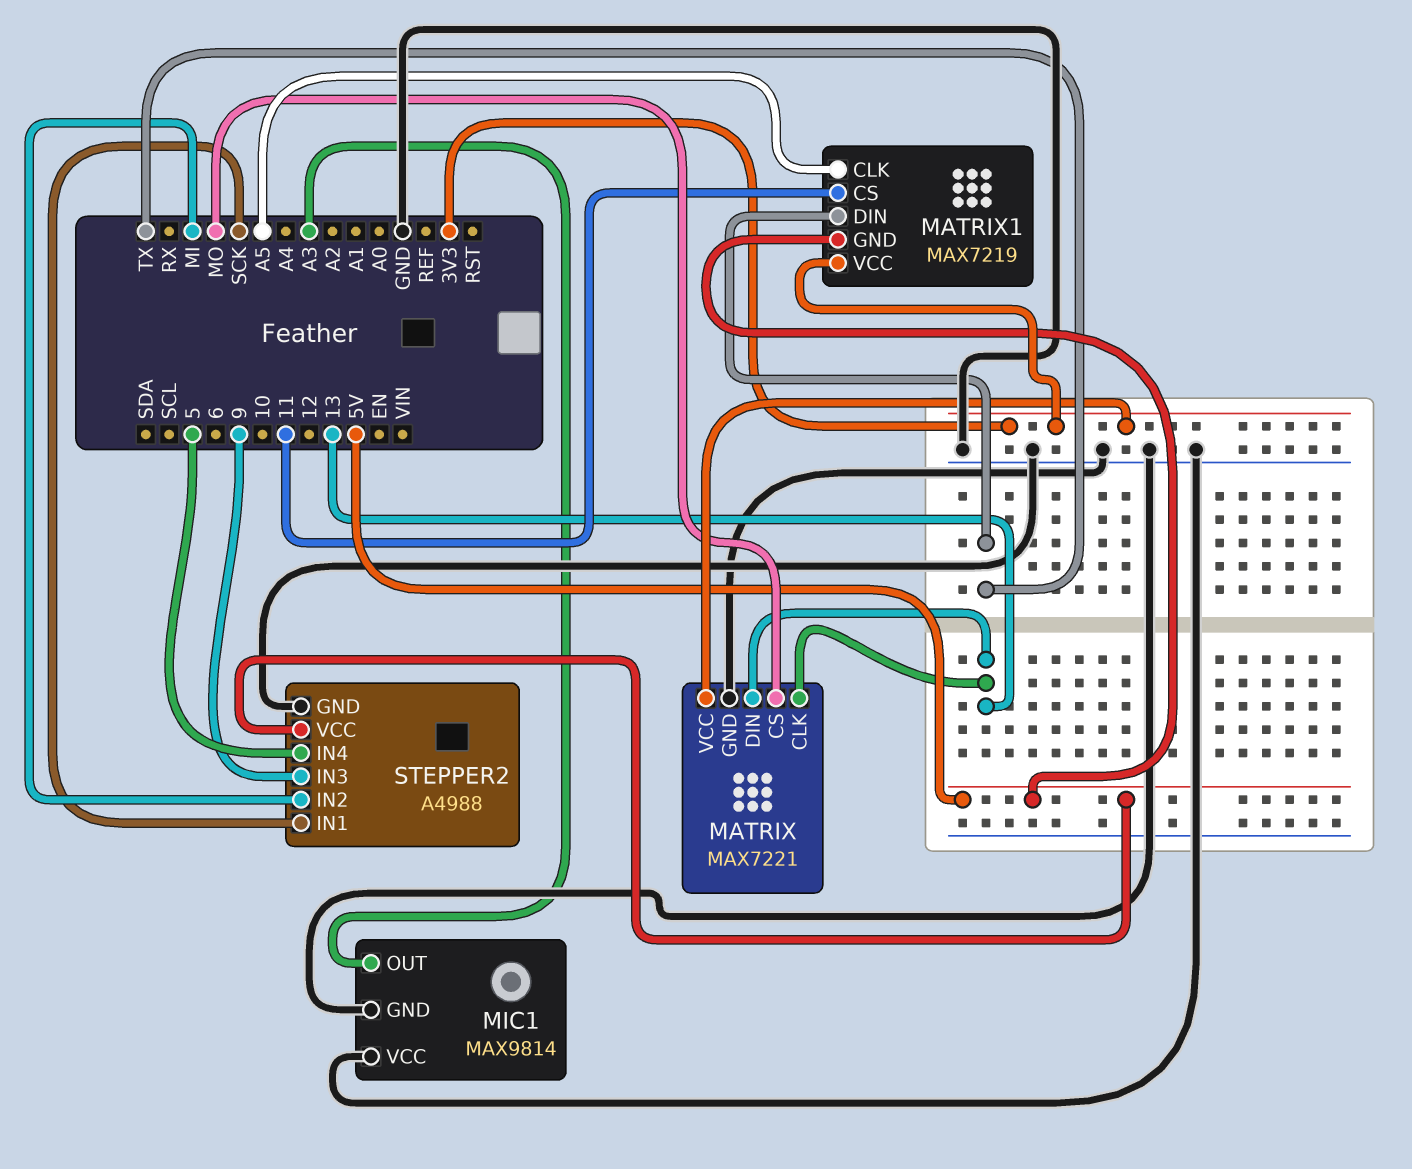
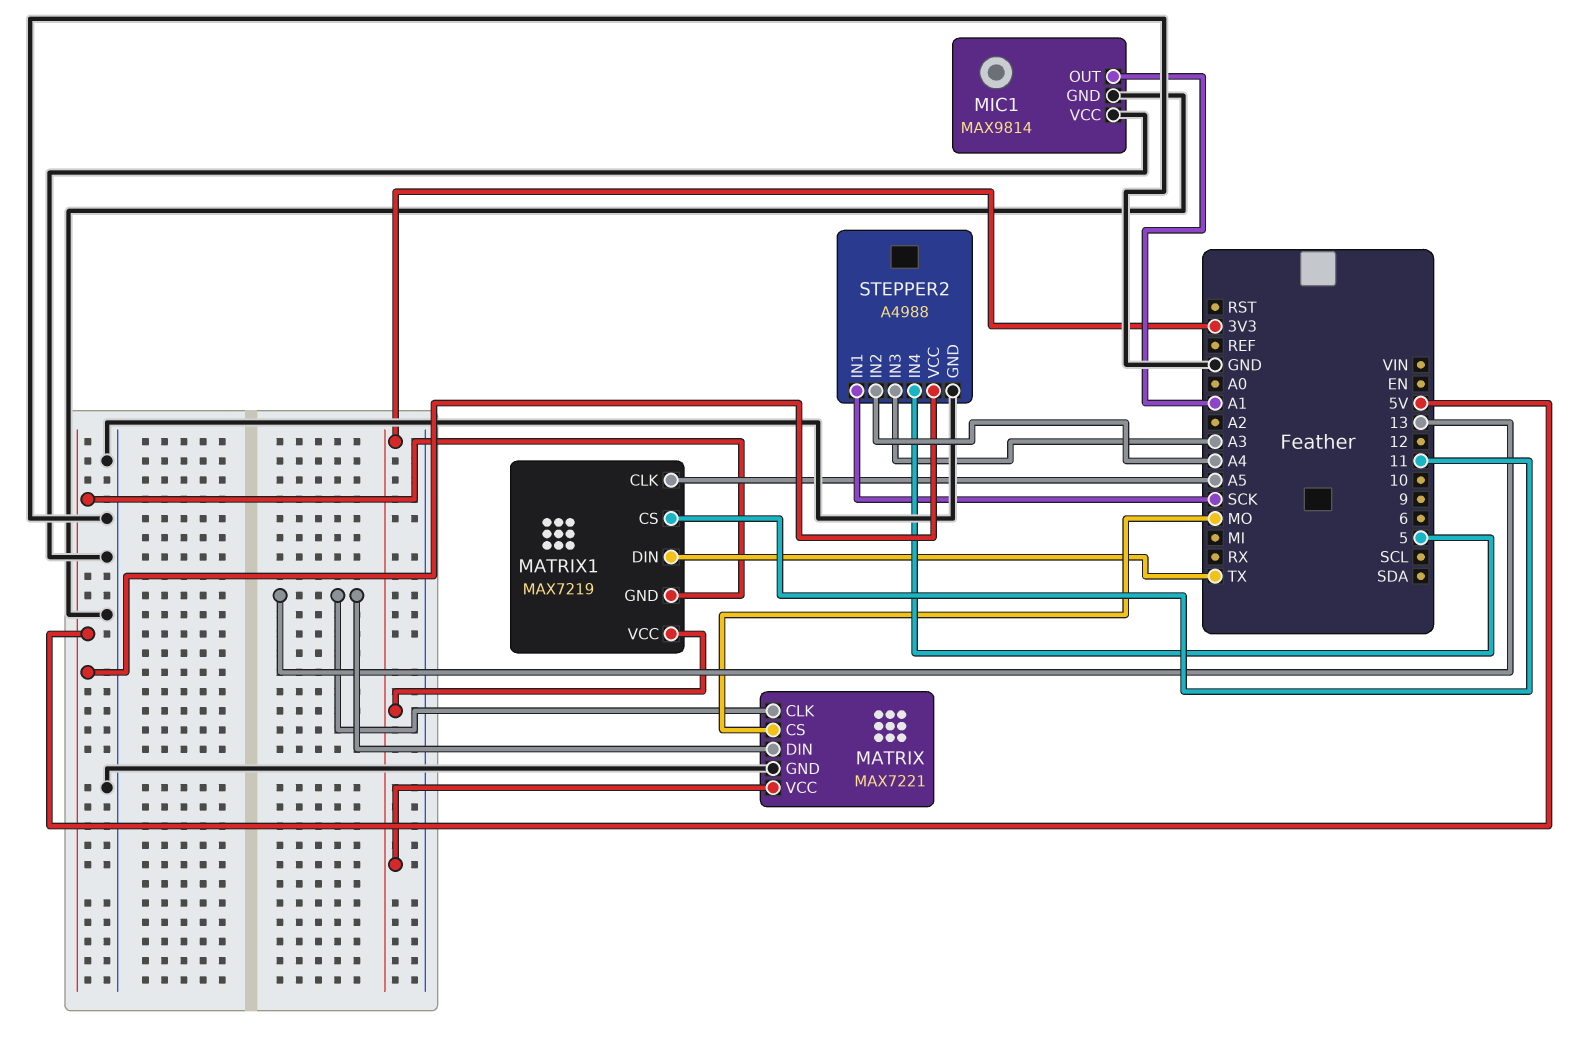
MIC1 pin OUT: A3 -> A1
STEPPER2 pin IN2: MI -> A4
STEPPER2 pin IN3: 9 -> A3

